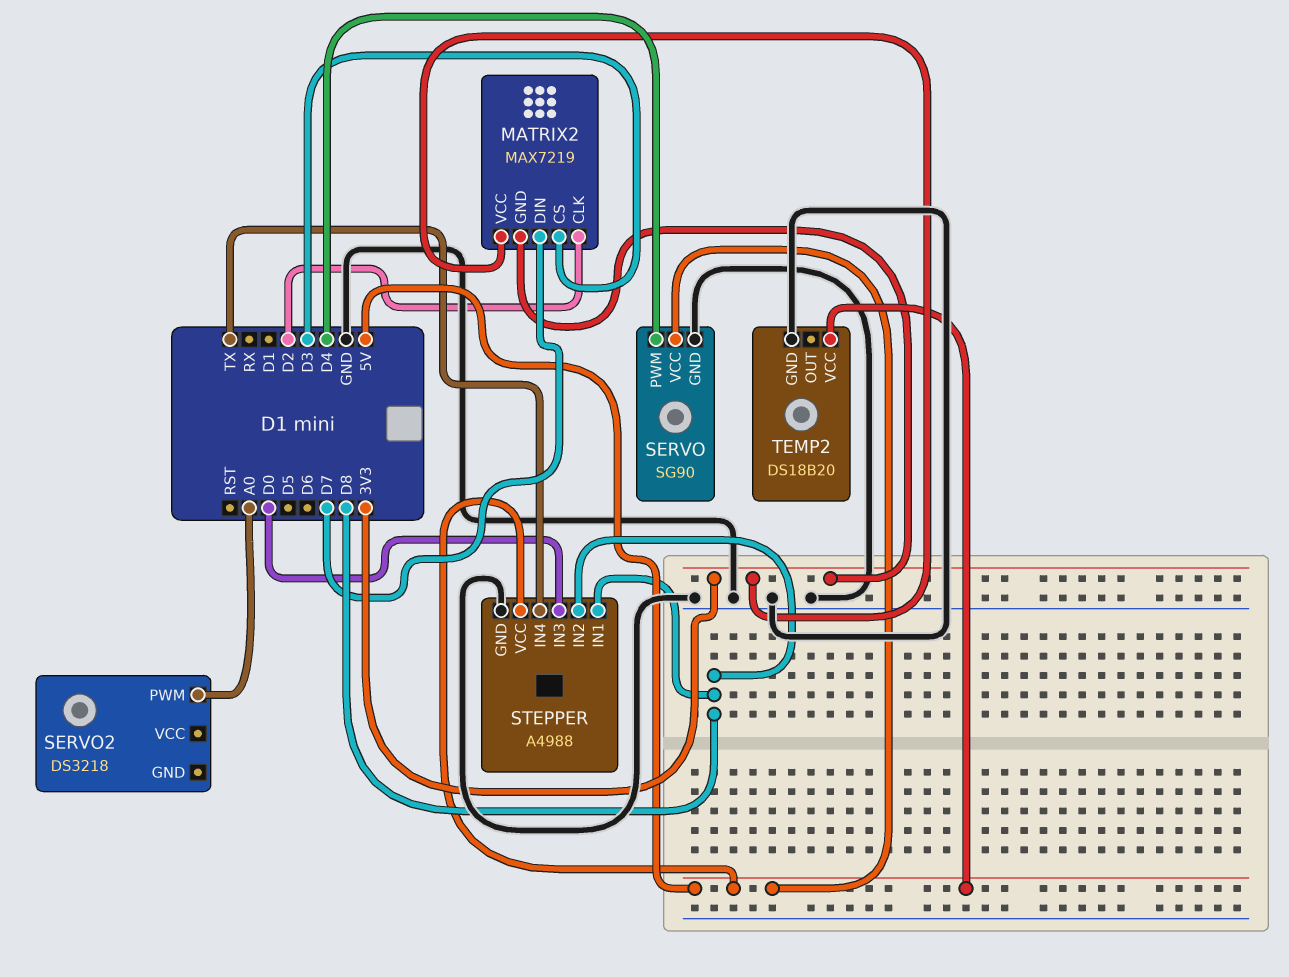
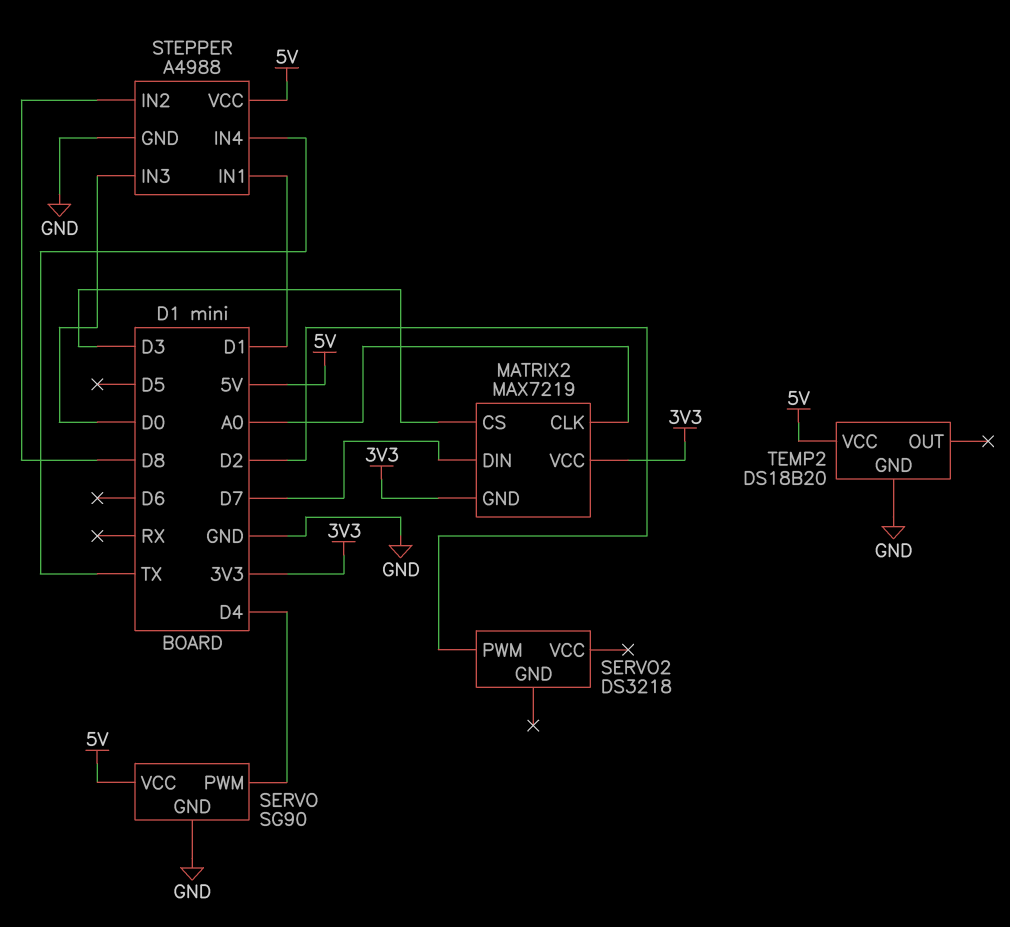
MATRIX2 pin CLK: D2 -> A0
SERVO2 pin PWM: A0 -> D2
STEPPER pin IN1: D8 -> D1

